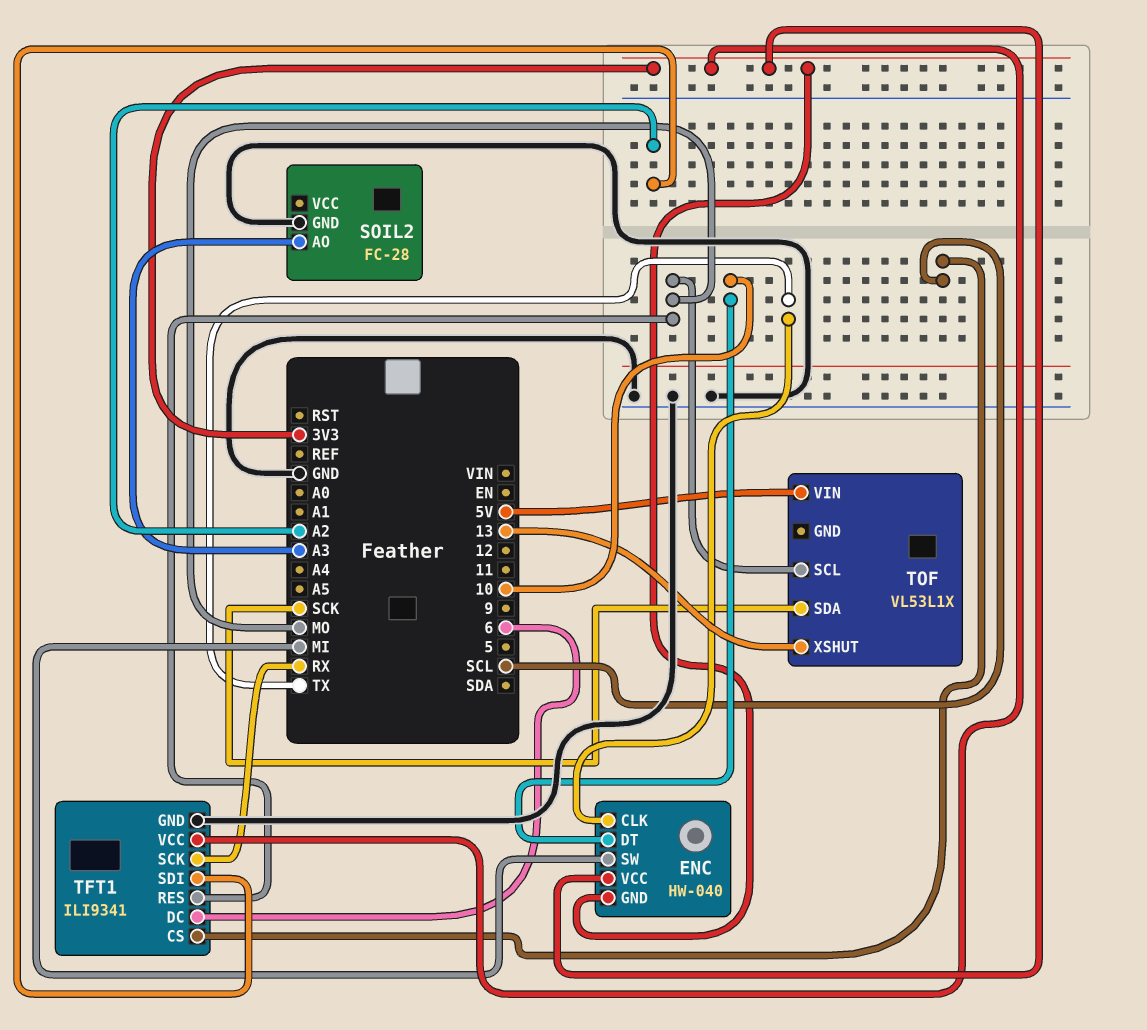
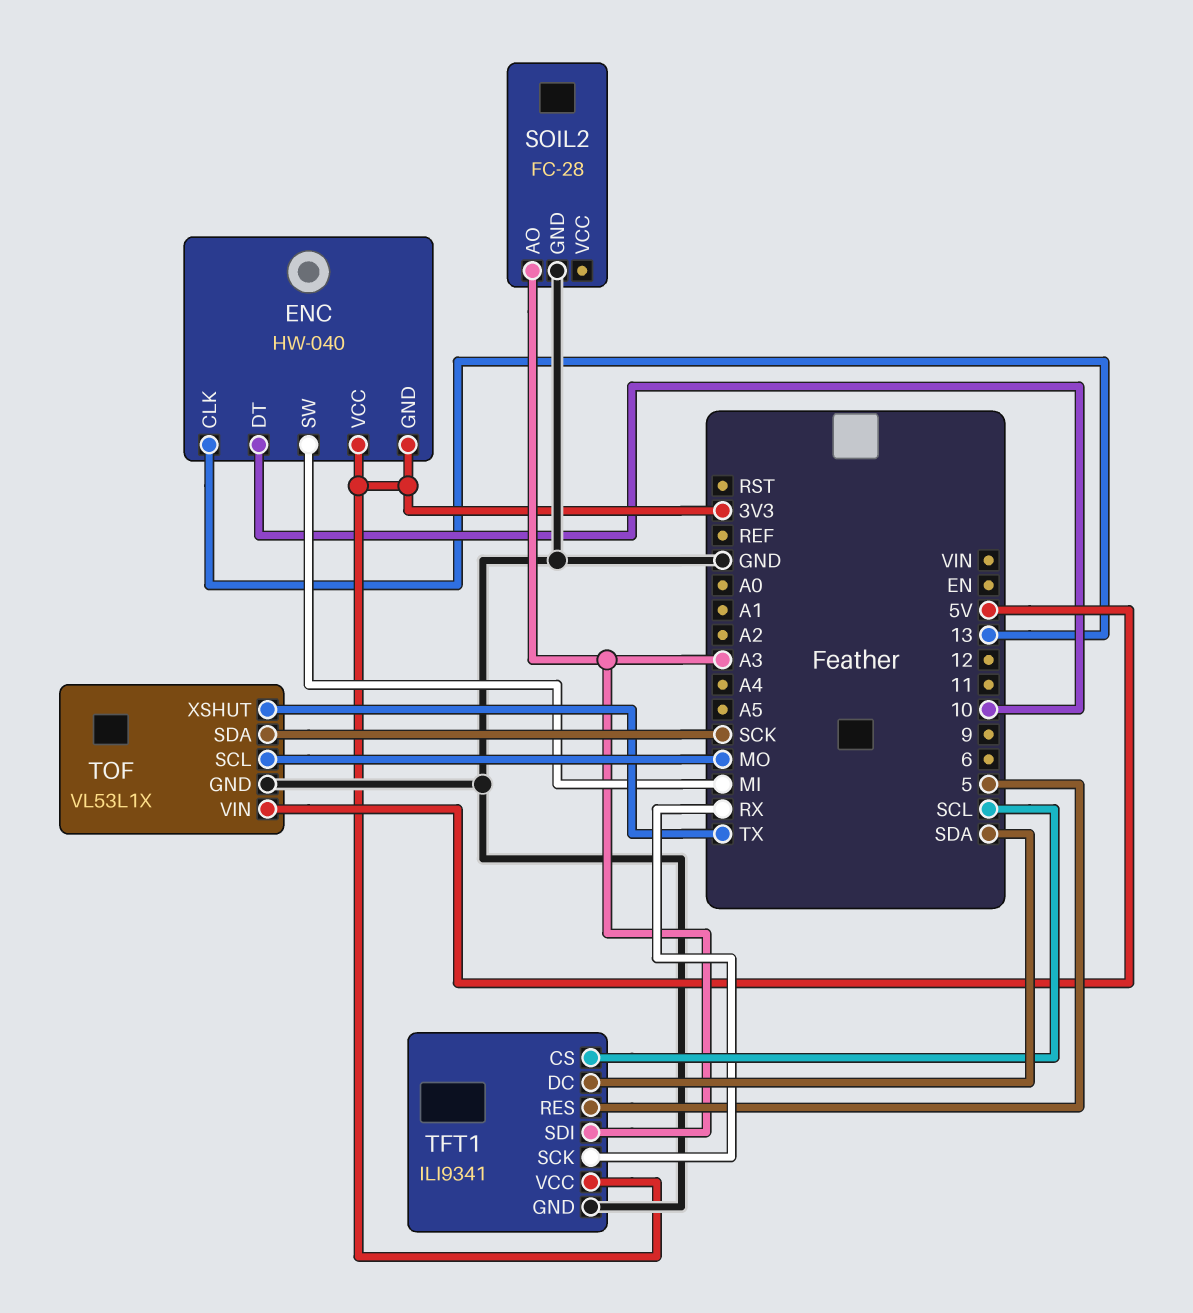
ENC pin CLK: TX -> 13
TFT1 pin DC: 6 -> SDA
TFT1 pin RES: MO -> 5
TFT1 pin SDI: A2 -> A3
TOF pin GND: none -> GND
TOF pin XSHUT: 13 -> TX

